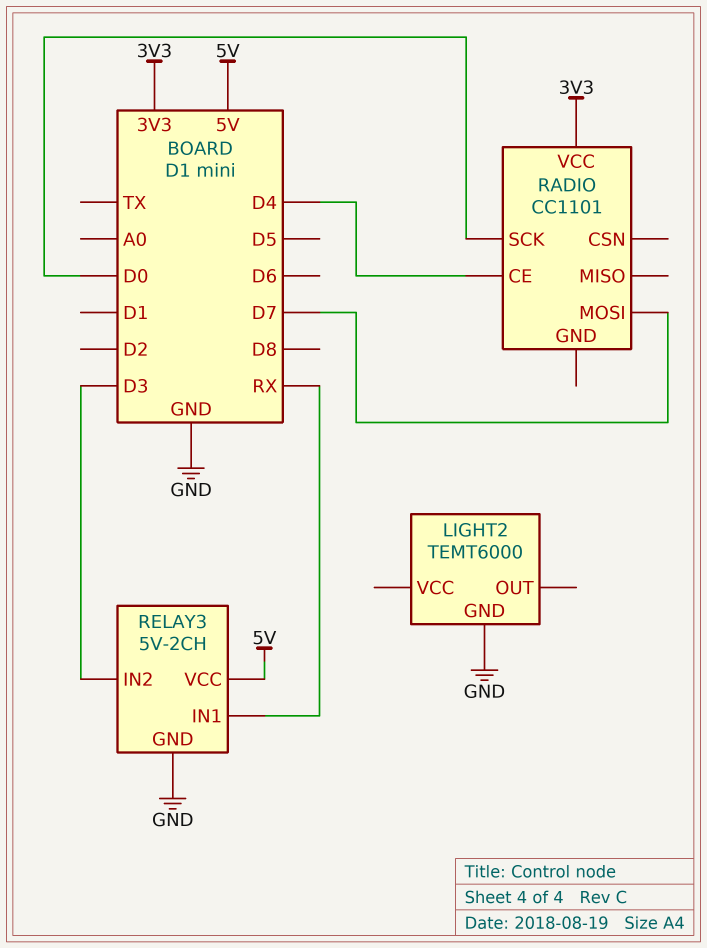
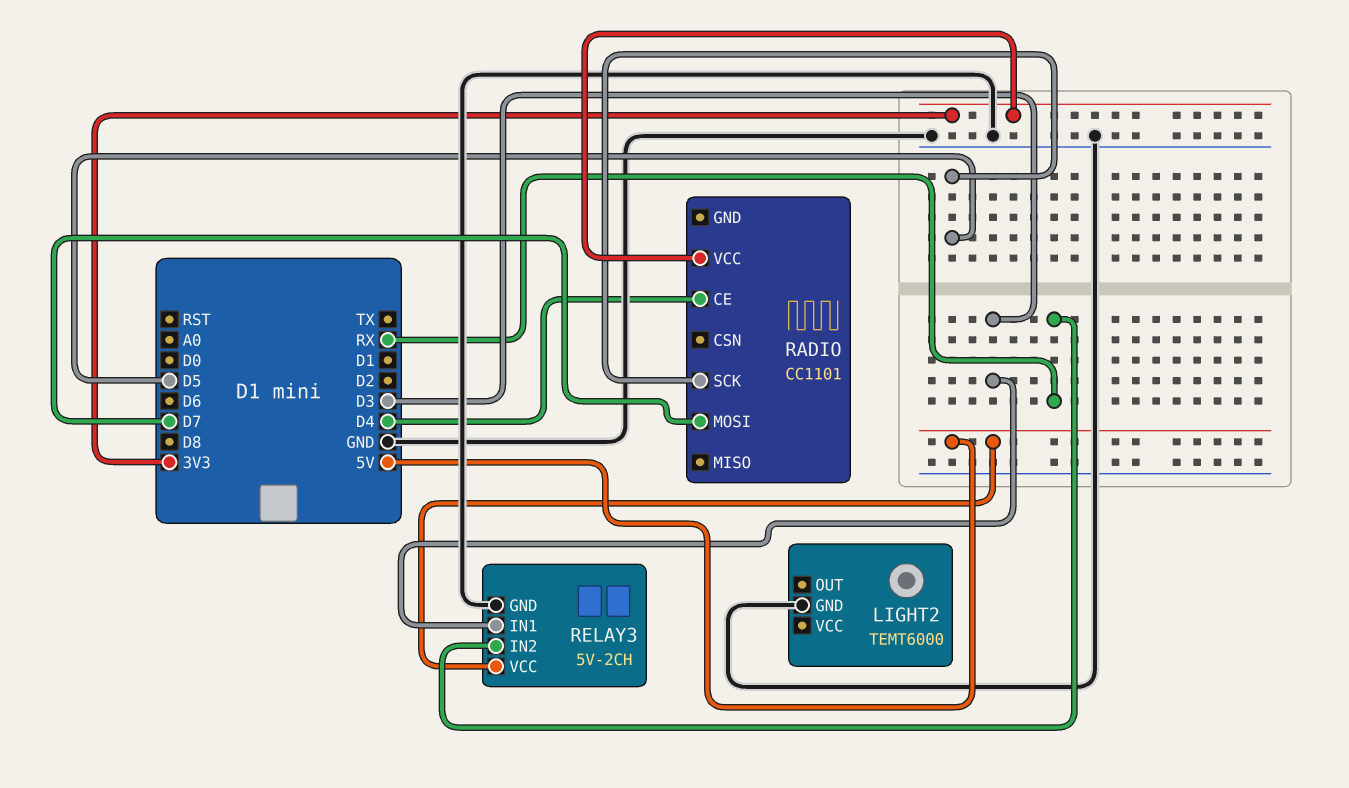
RADIO pin SCK: D0 -> D5
RELAY3 pin IN1: RX -> D3
RELAY3 pin IN2: D3 -> RX

